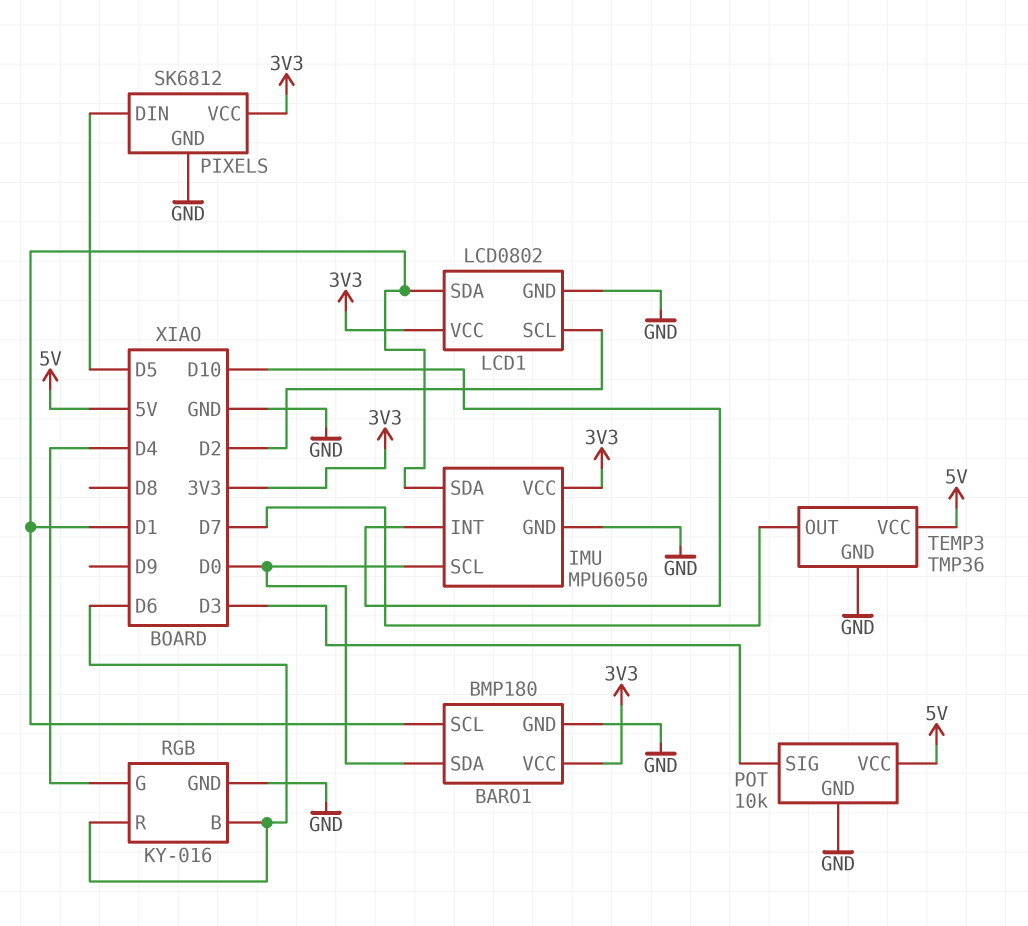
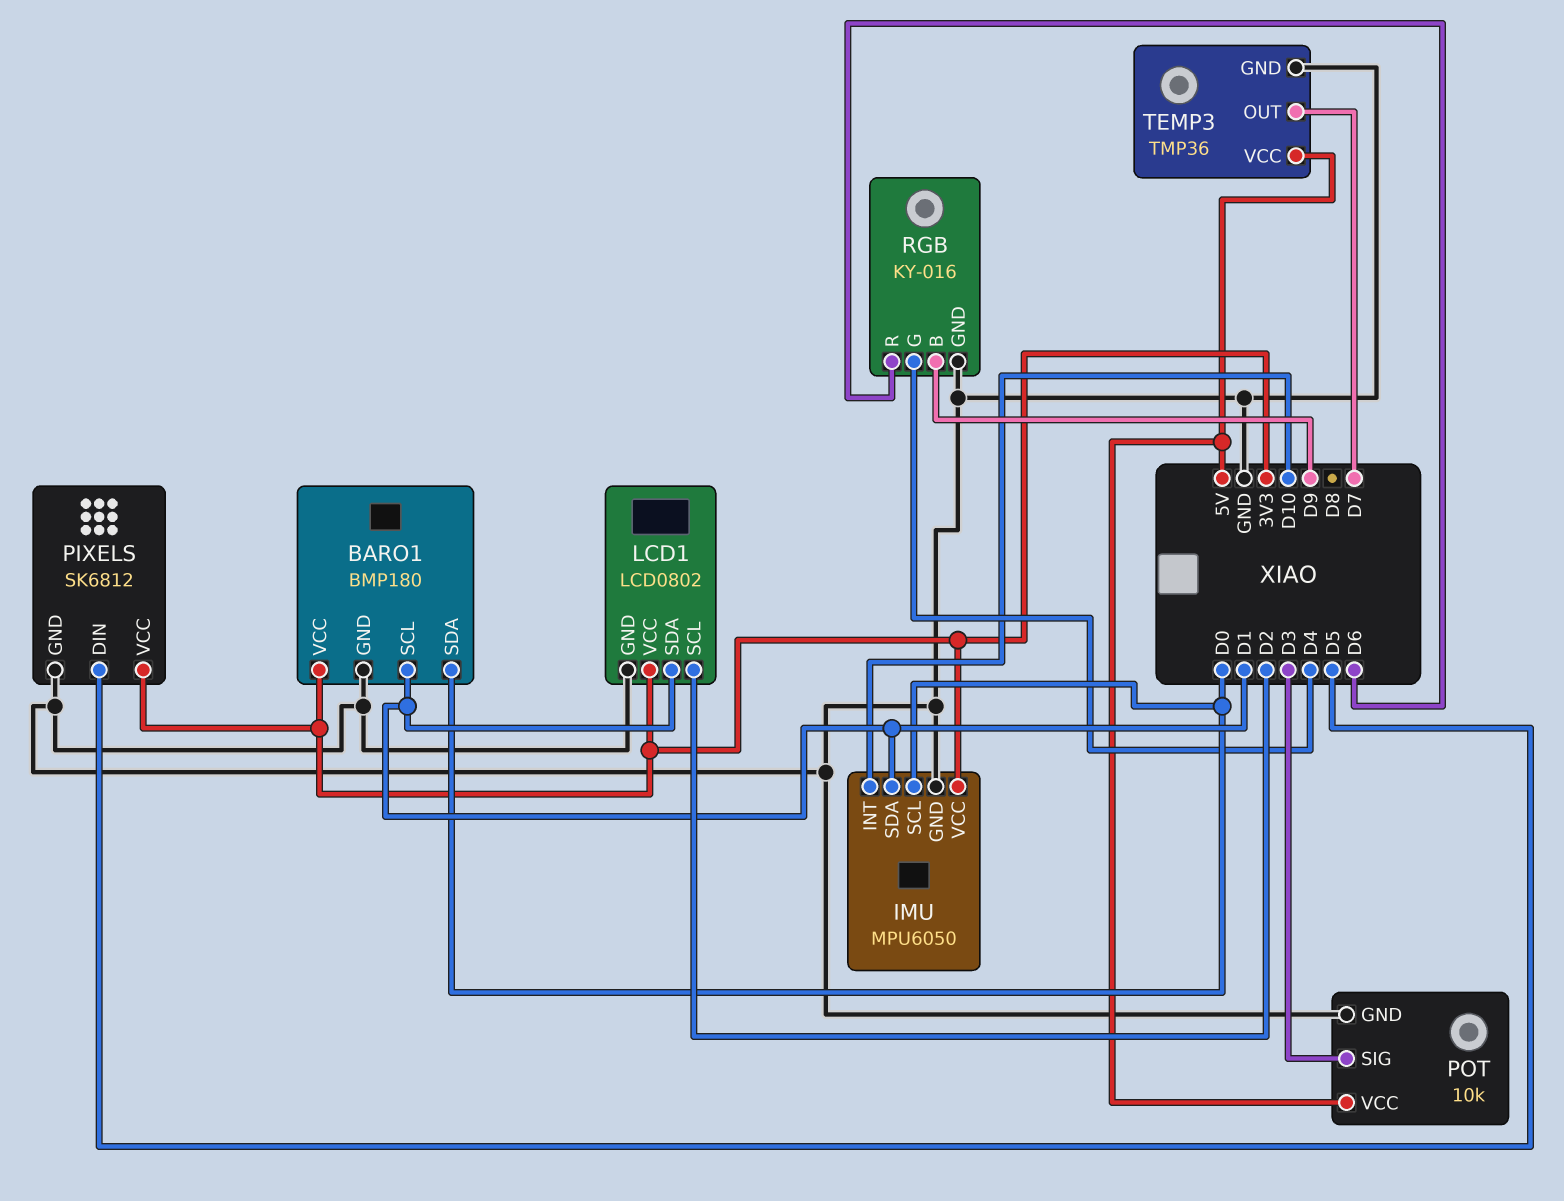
RGB pin B: D6 -> D9

